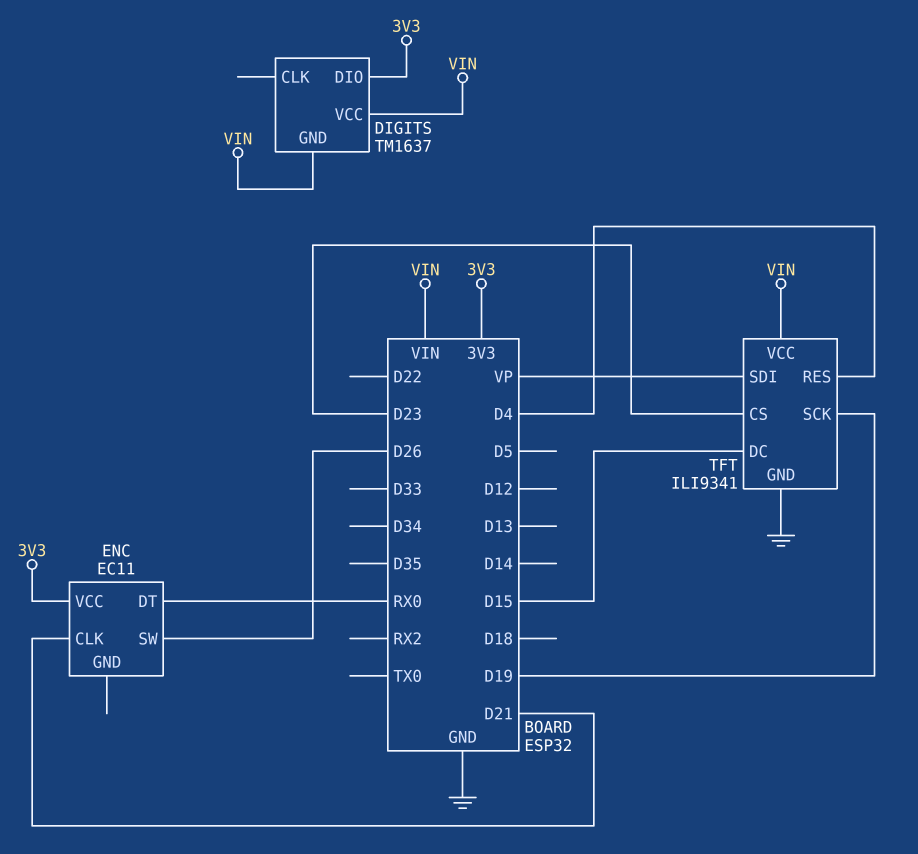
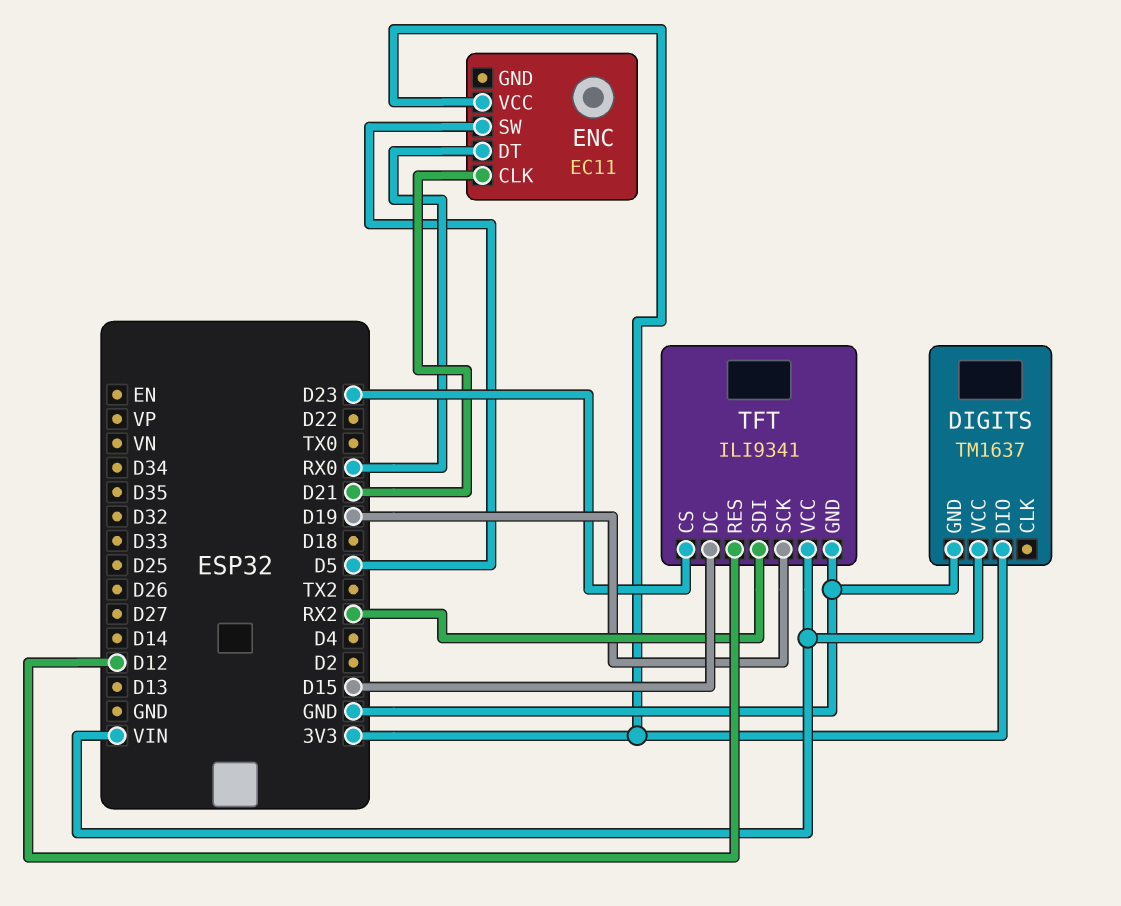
DIGITS pin GND: VIN -> GND
ENC pin SW: D26 -> D5
TFT pin RES: D4 -> D12
TFT pin SDI: VP -> RX2

